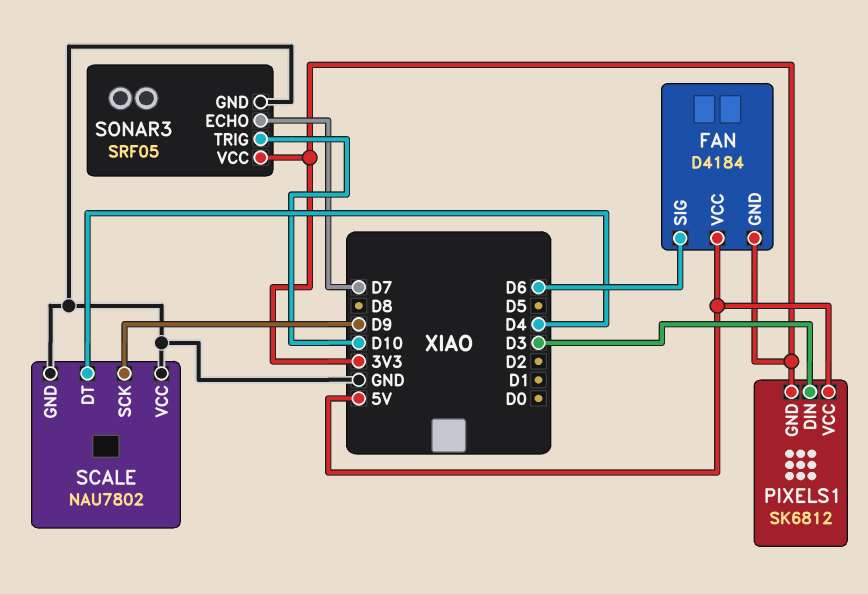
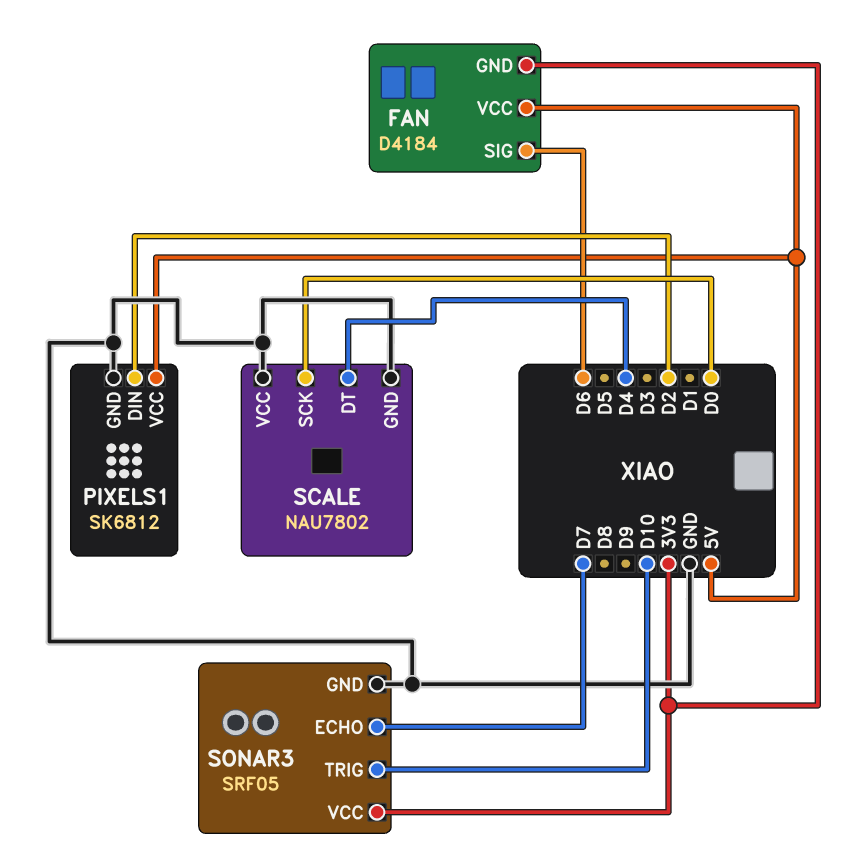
PIXELS1 pin DIN: D3 -> D2
PIXELS1 pin GND: 3V3 -> GND
SCALE pin SCK: D9 -> D0

